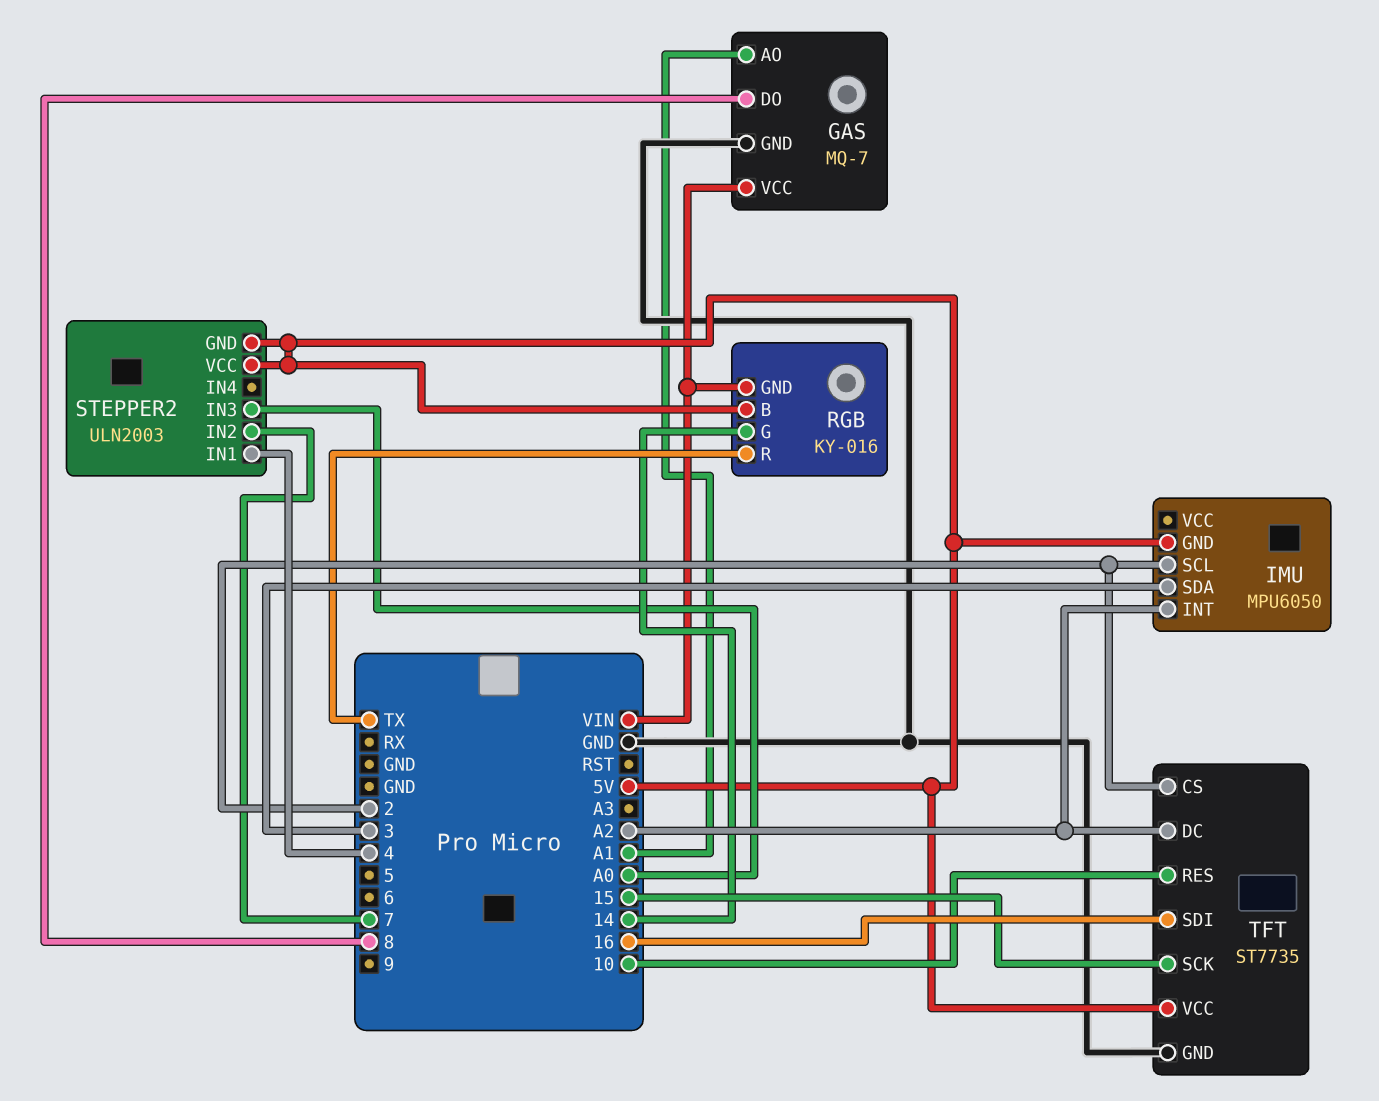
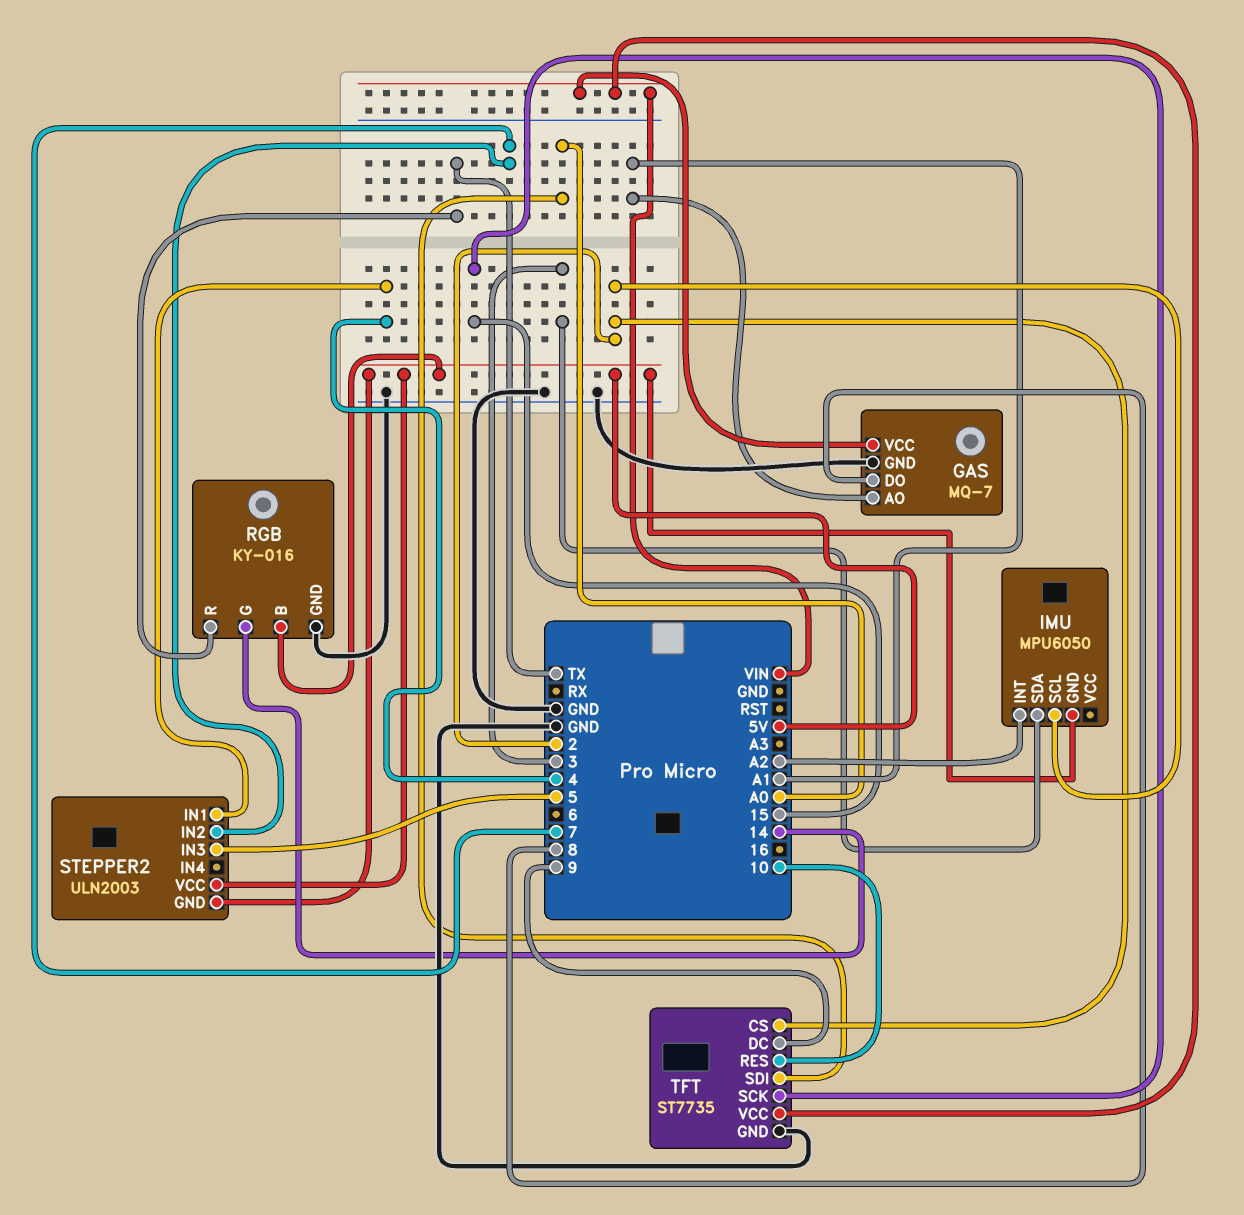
RGB pin GND: VIN -> GND
STEPPER2 pin IN3: A0 -> 5
TFT pin DC: A2 -> 9
TFT pin SDI: 16 -> A0
TFT pin VCC: 5V -> VIN

